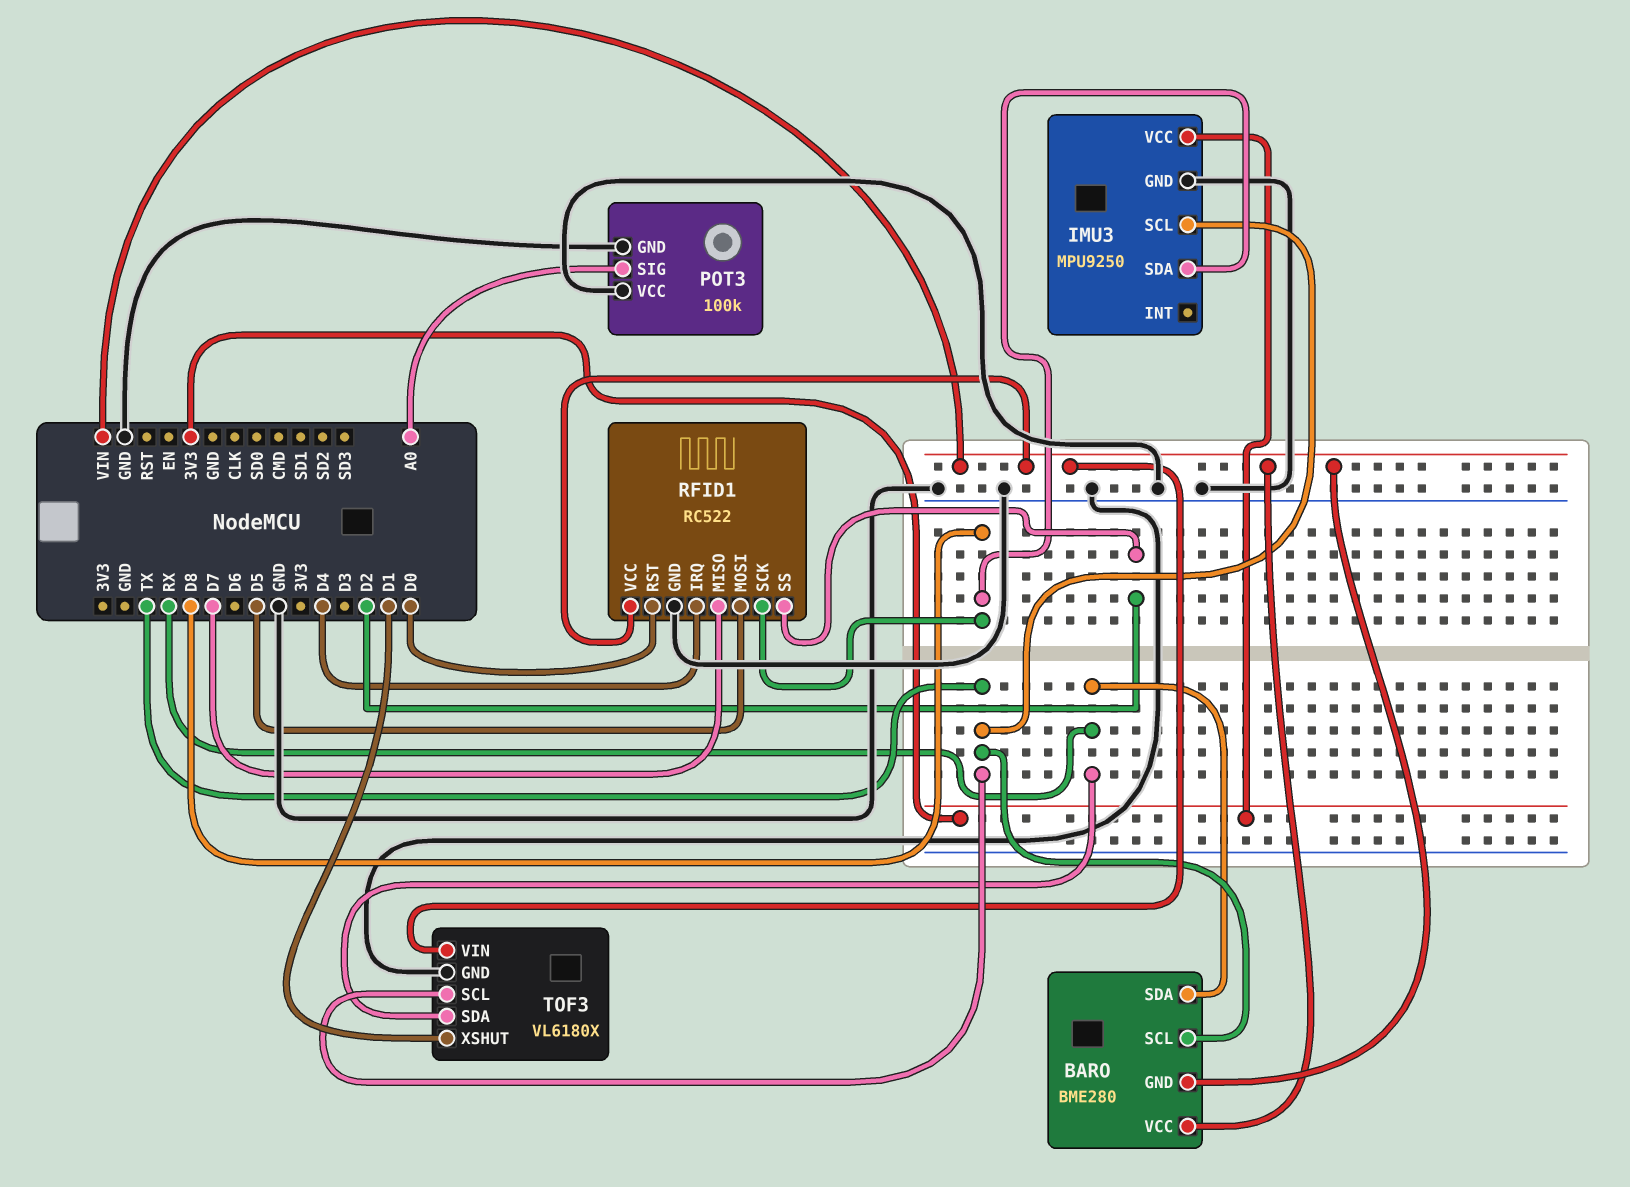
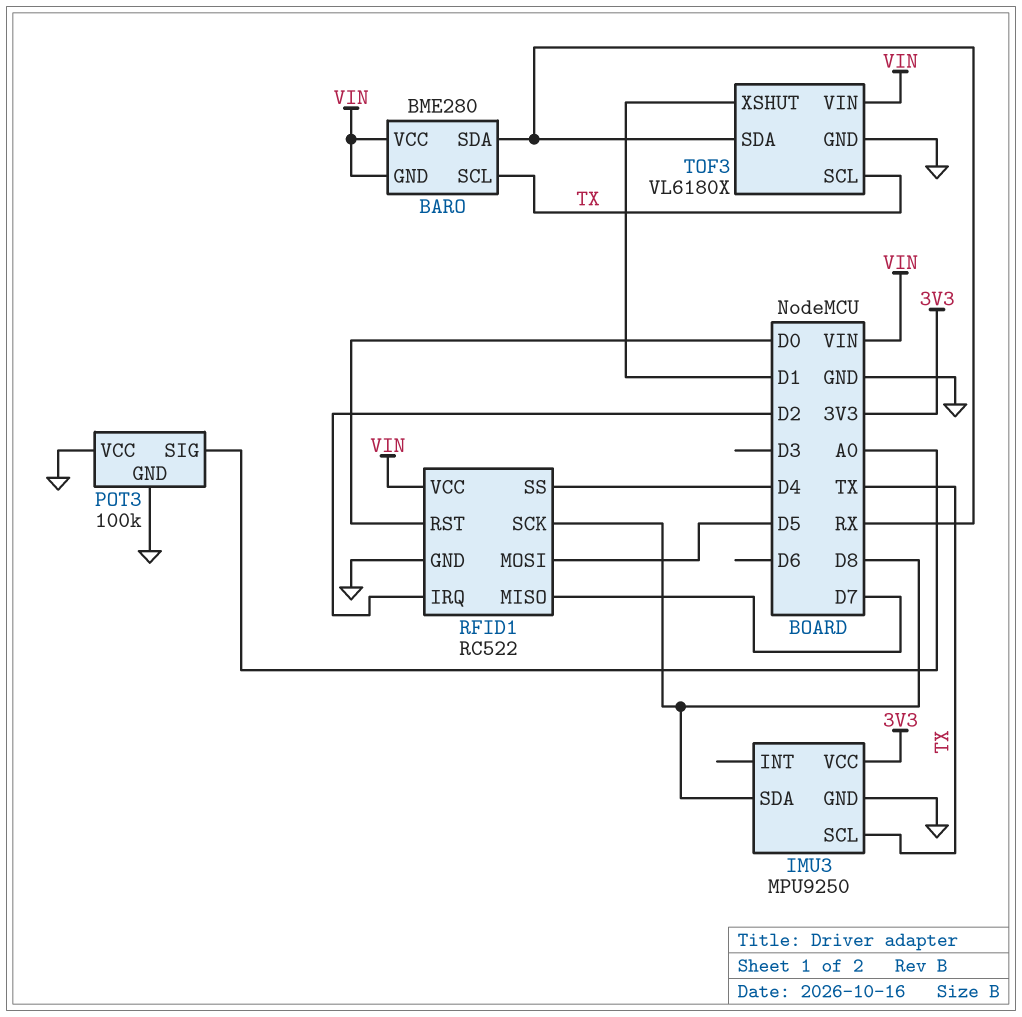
RFID1 pin IRQ: D4 -> D2
RFID1 pin SS: D2 -> D4

